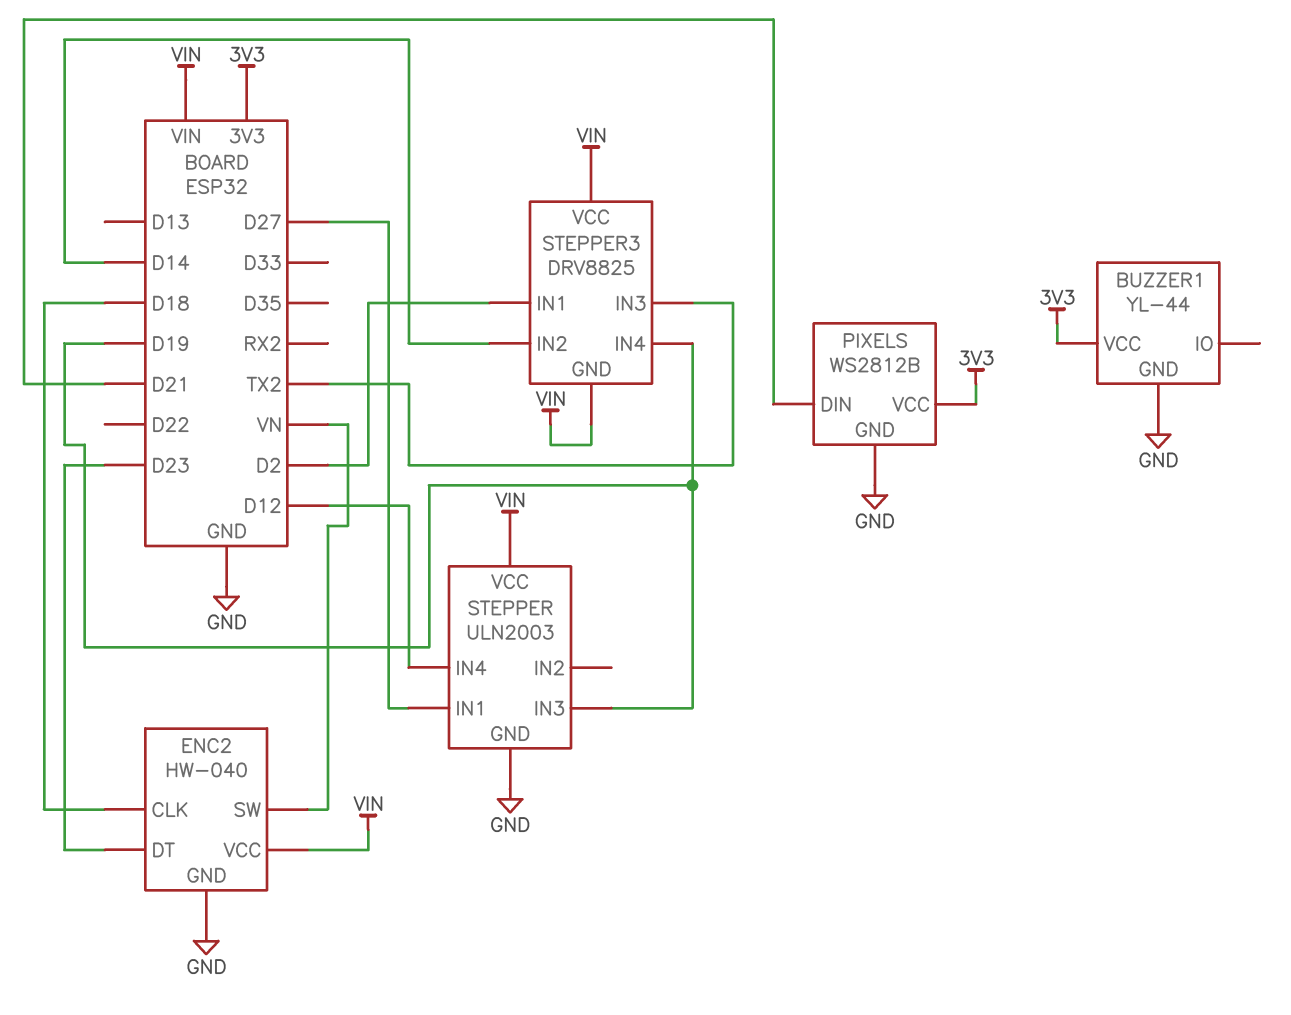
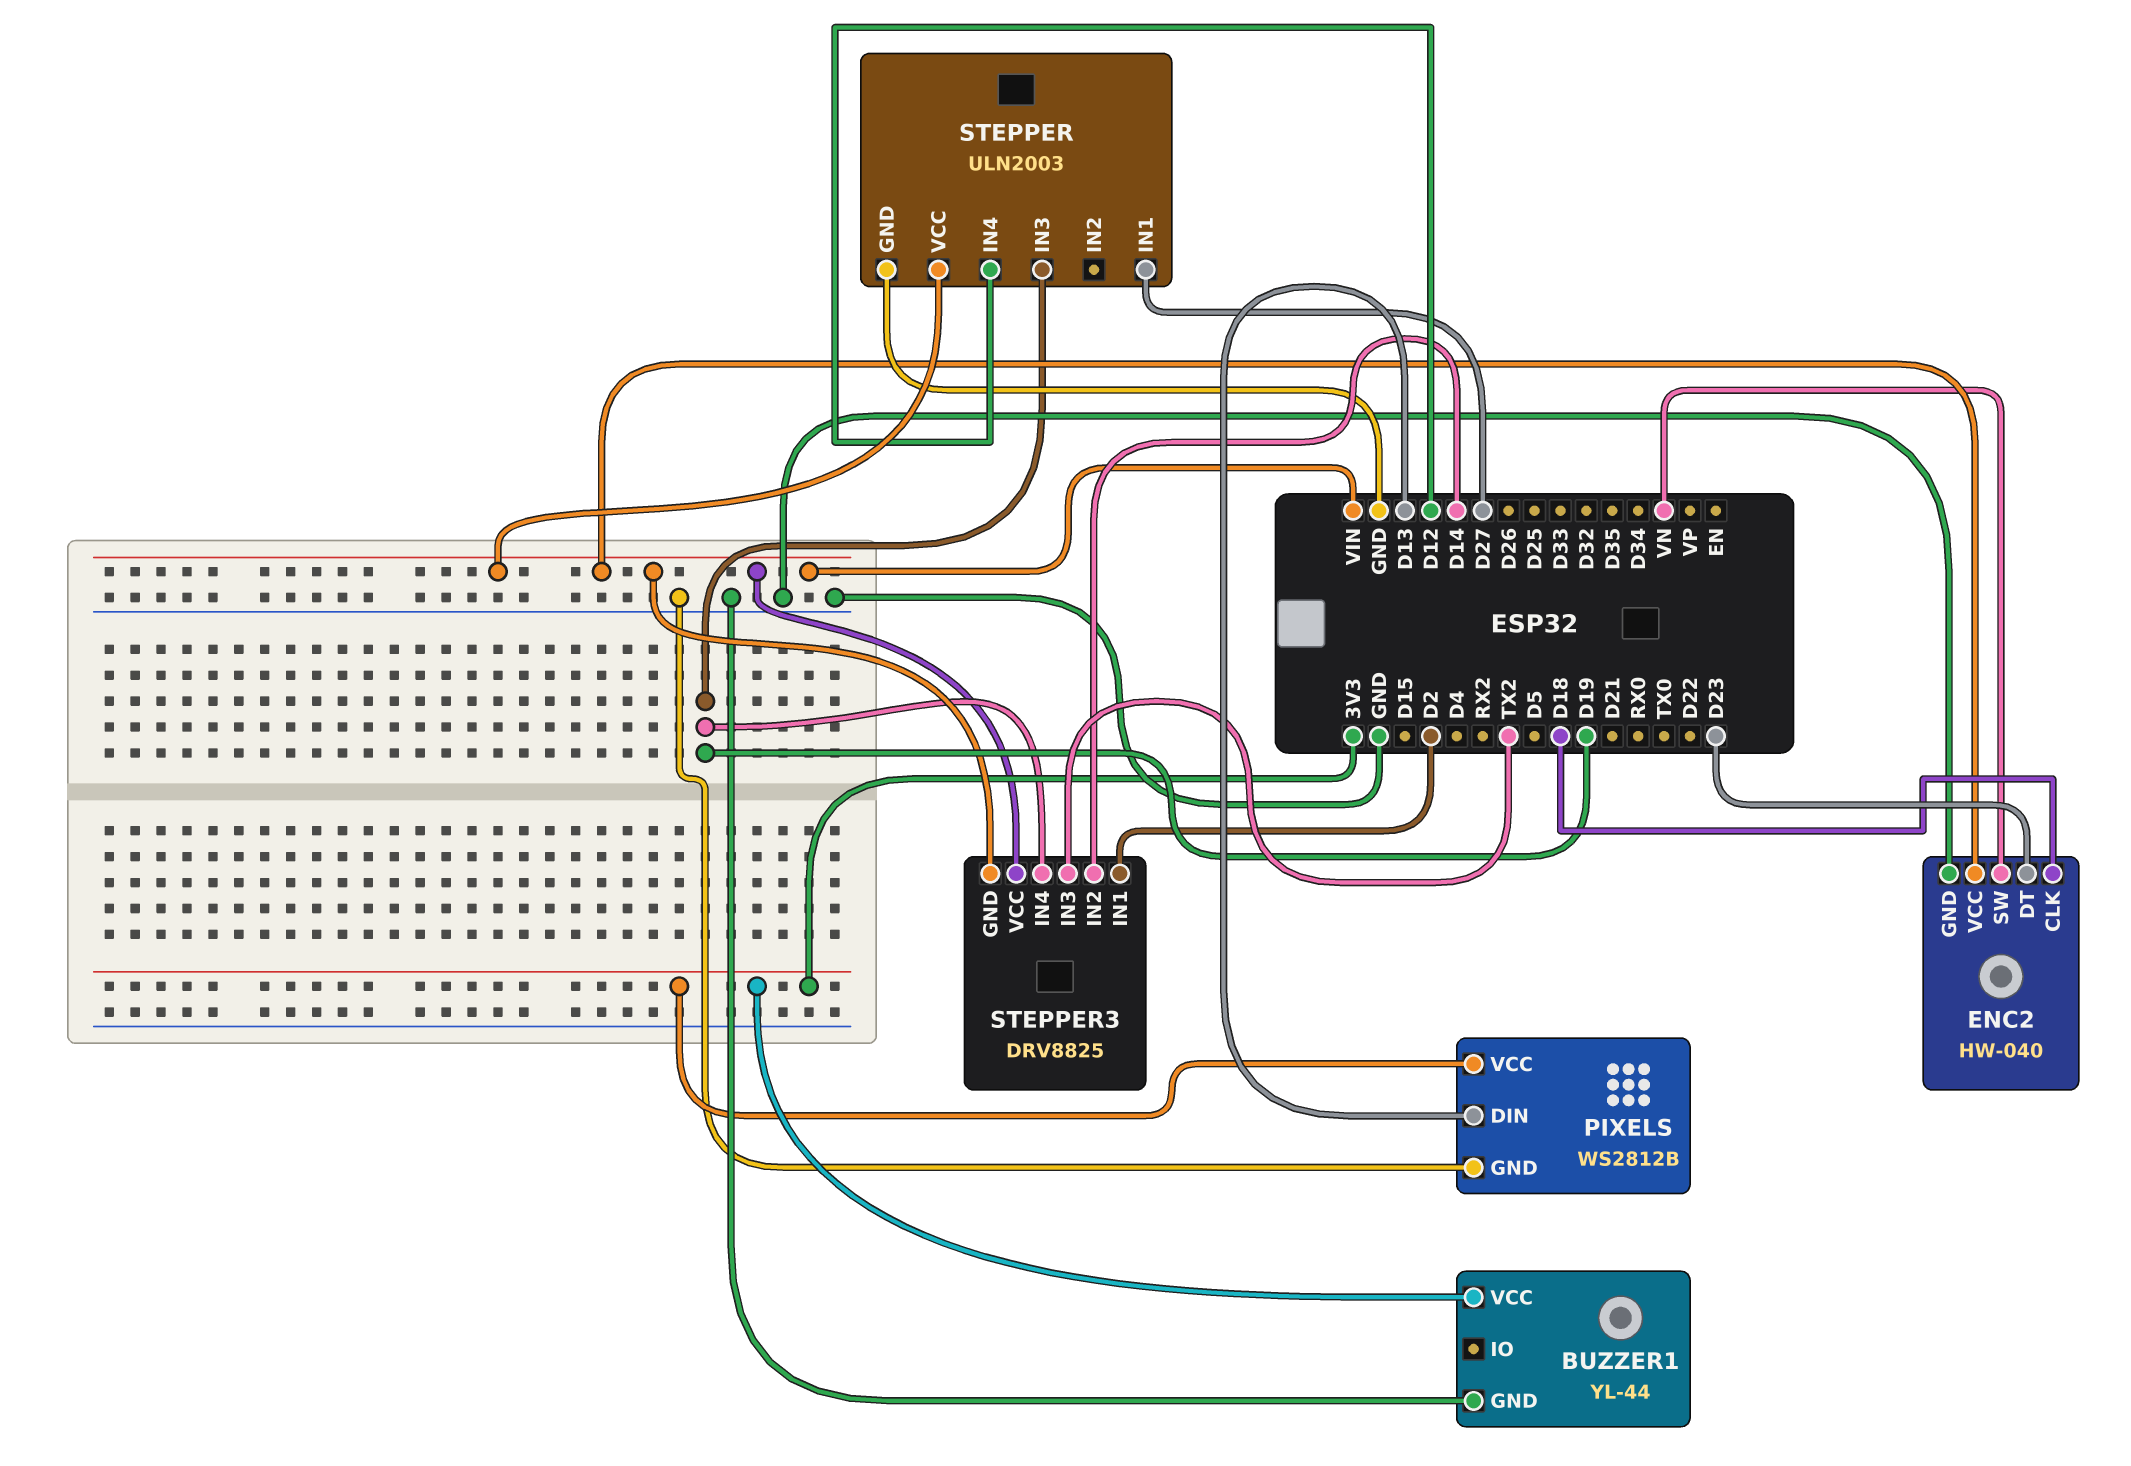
PIXELS pin DIN: D21 -> D13

